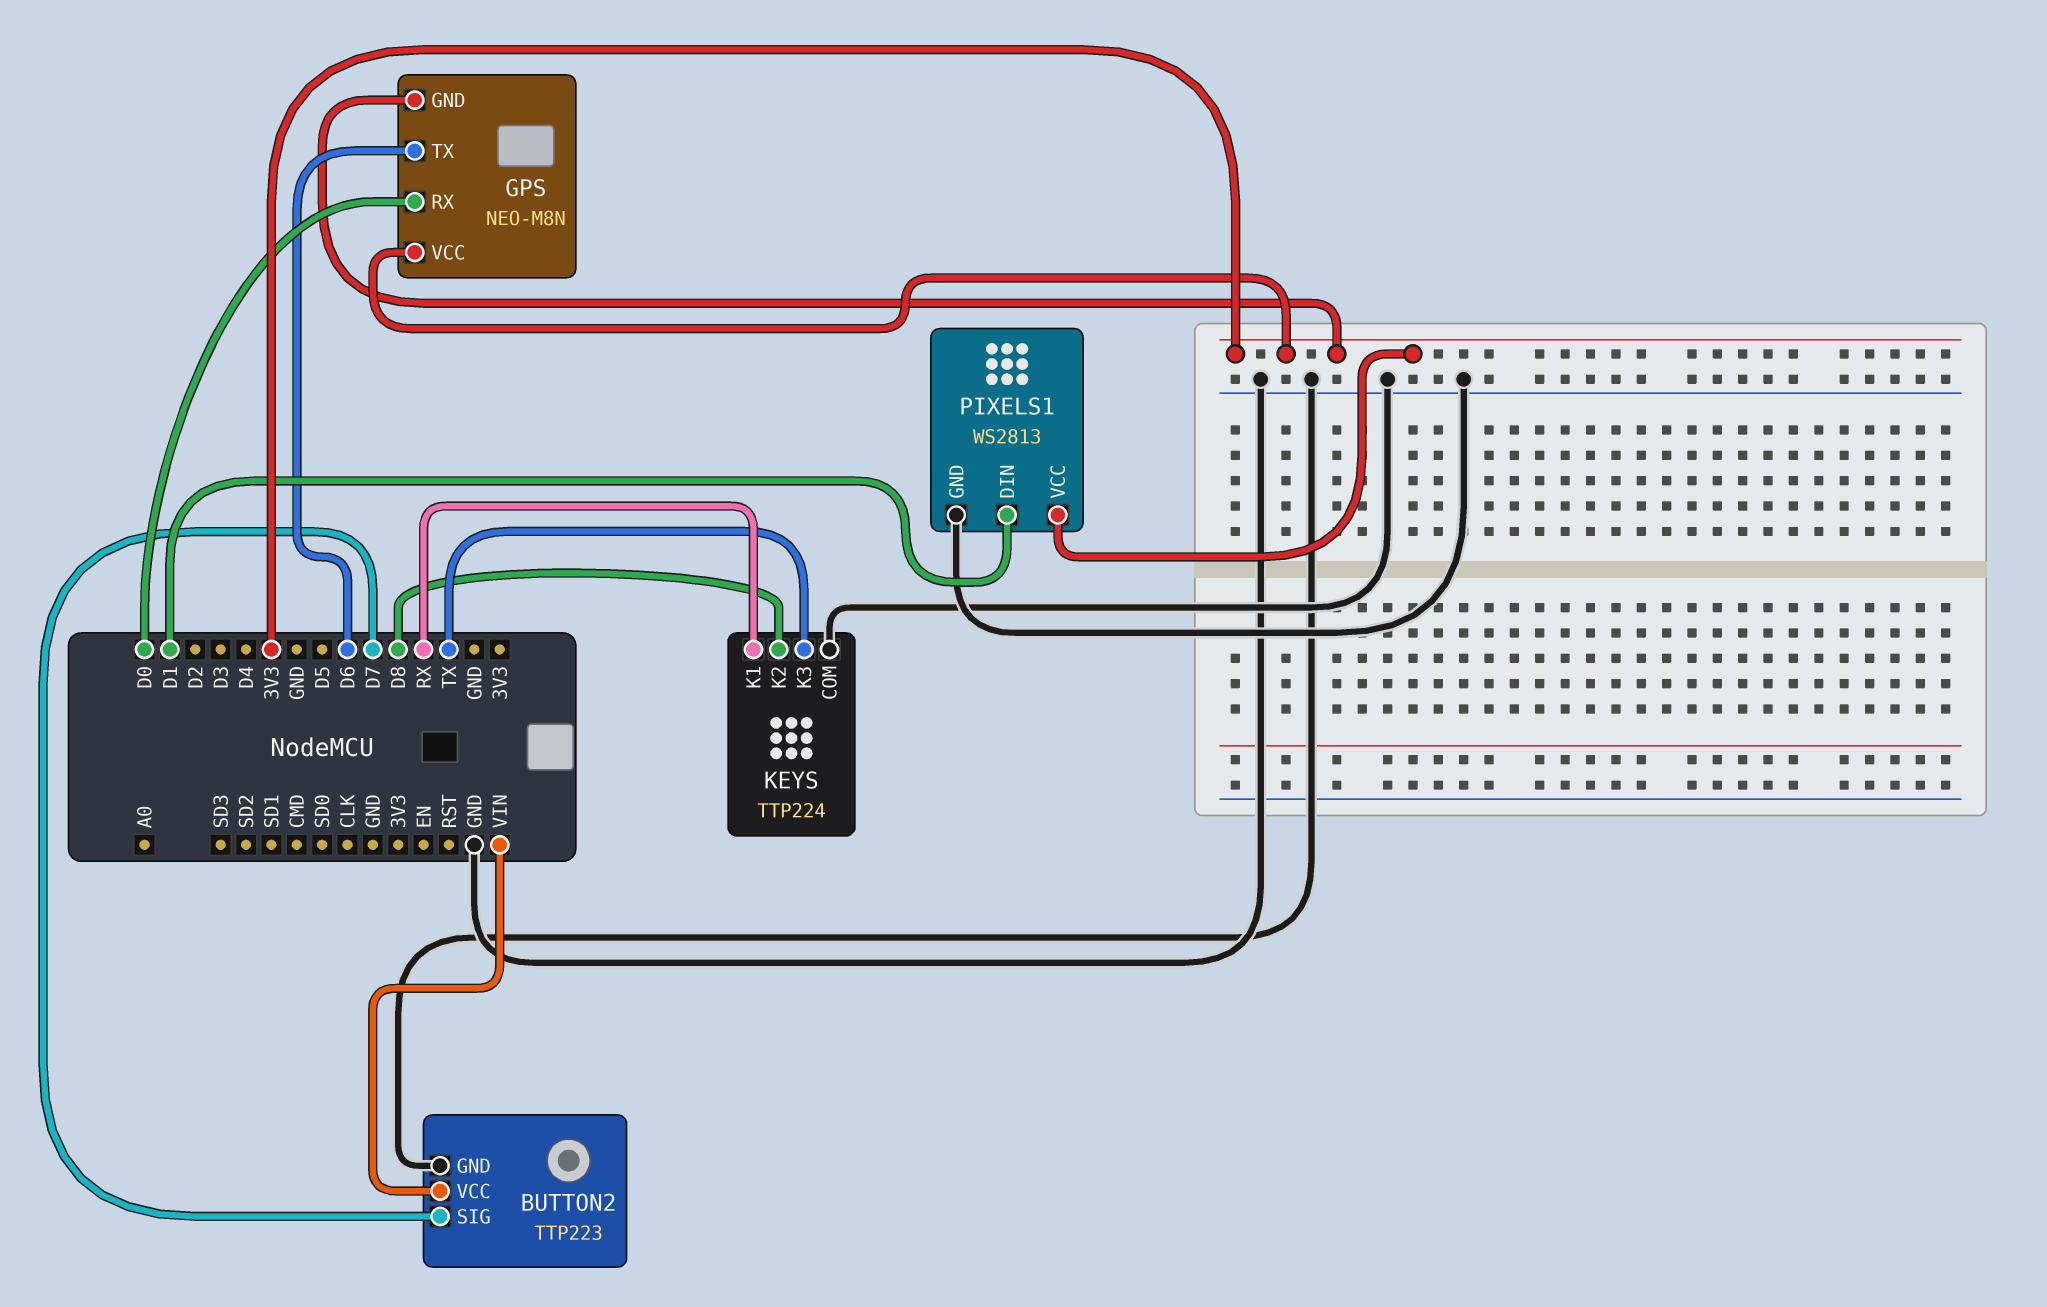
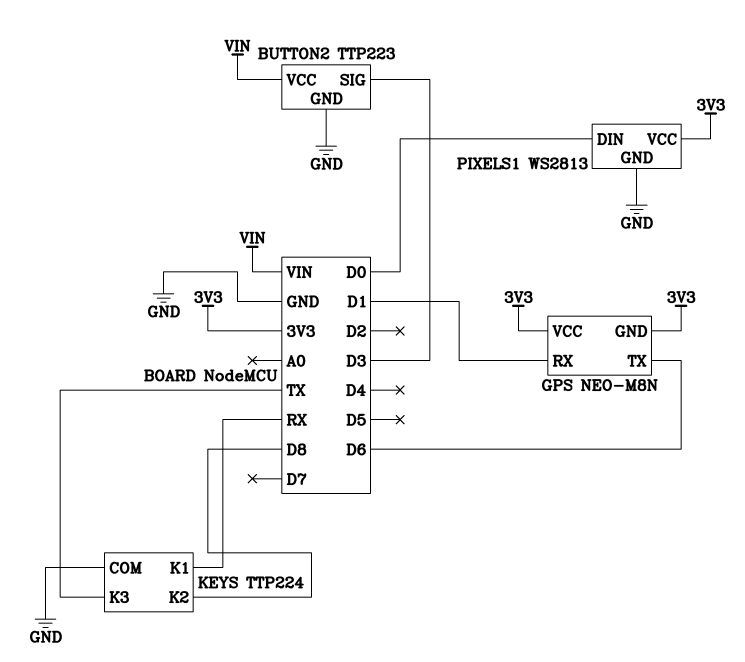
BUTTON2 pin SIG: D7 -> D3
GPS pin RX: D0 -> D1
PIXELS1 pin DIN: D1 -> D0

